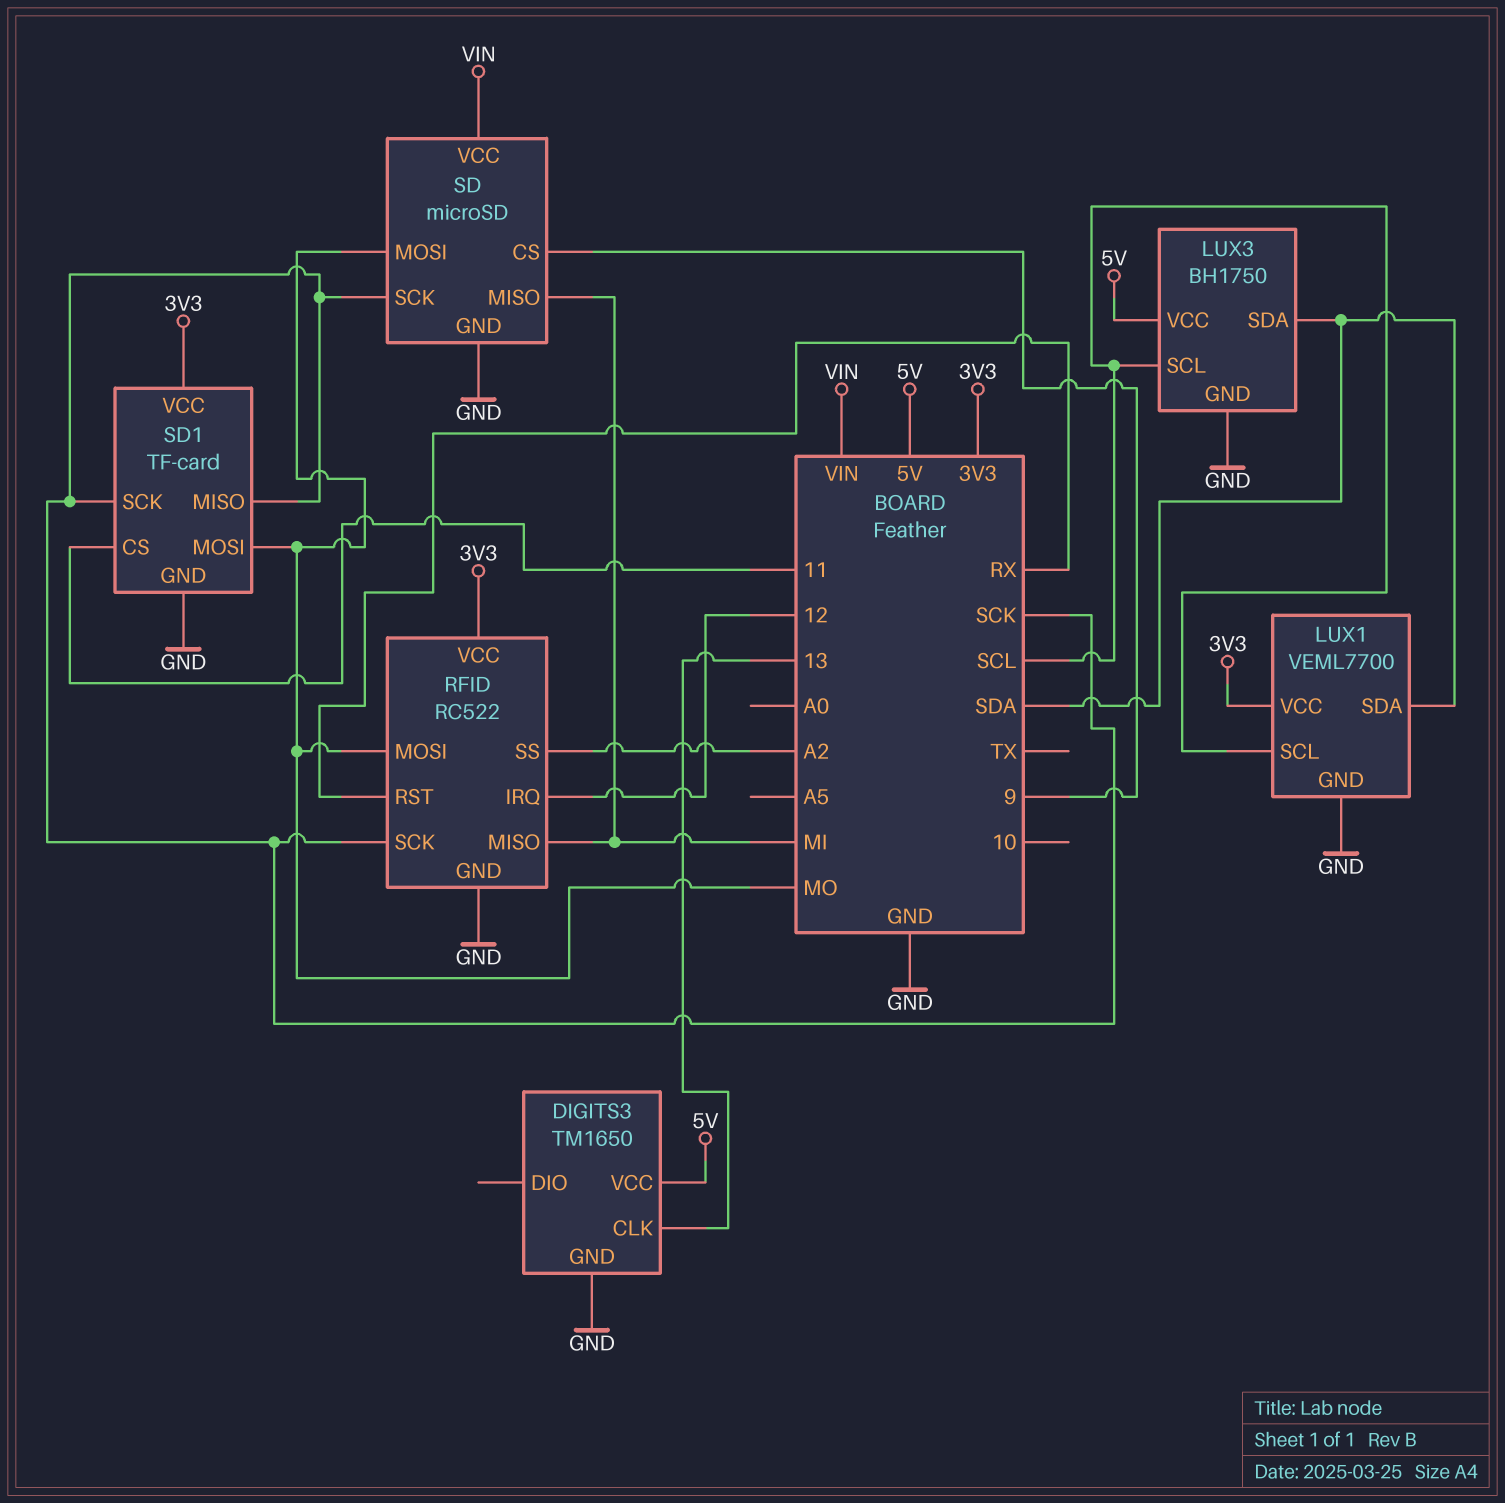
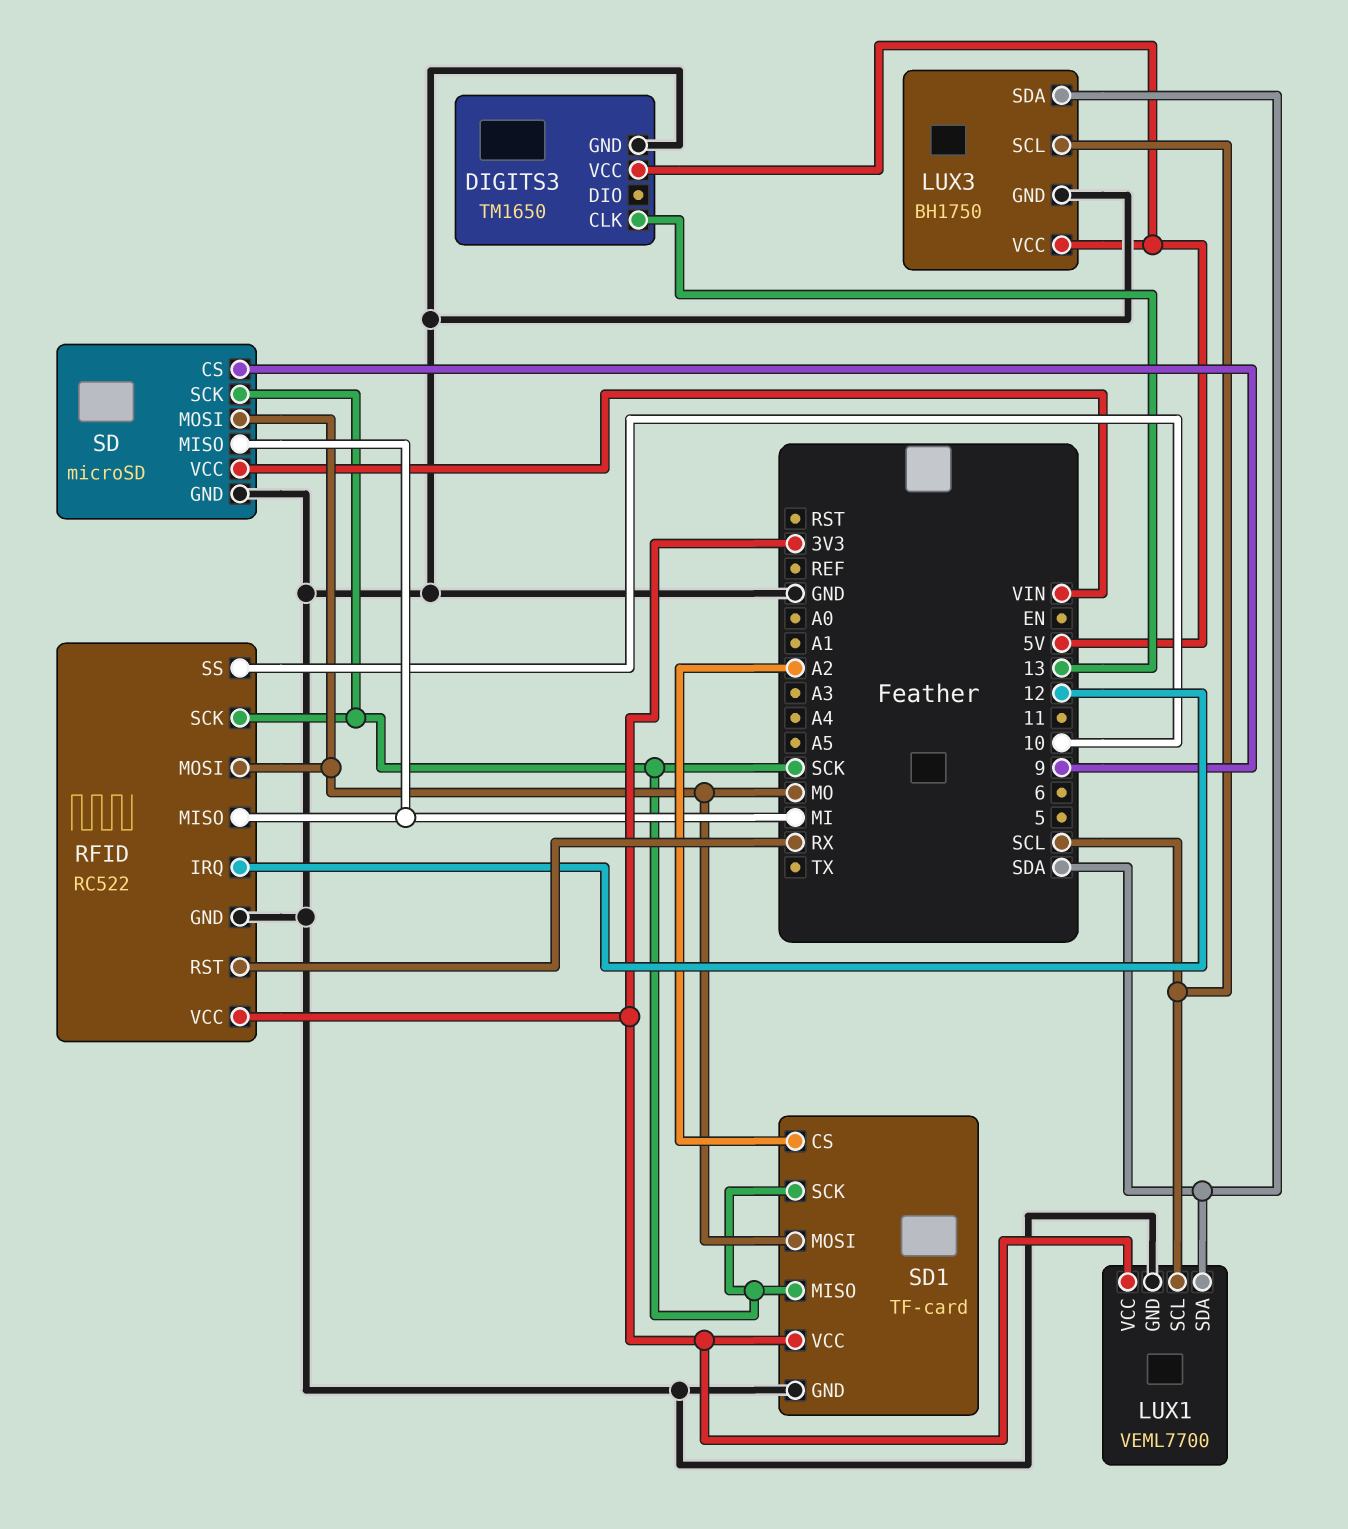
RFID pin SS: A2 -> 10
SD1 pin CS: 11 -> A2

